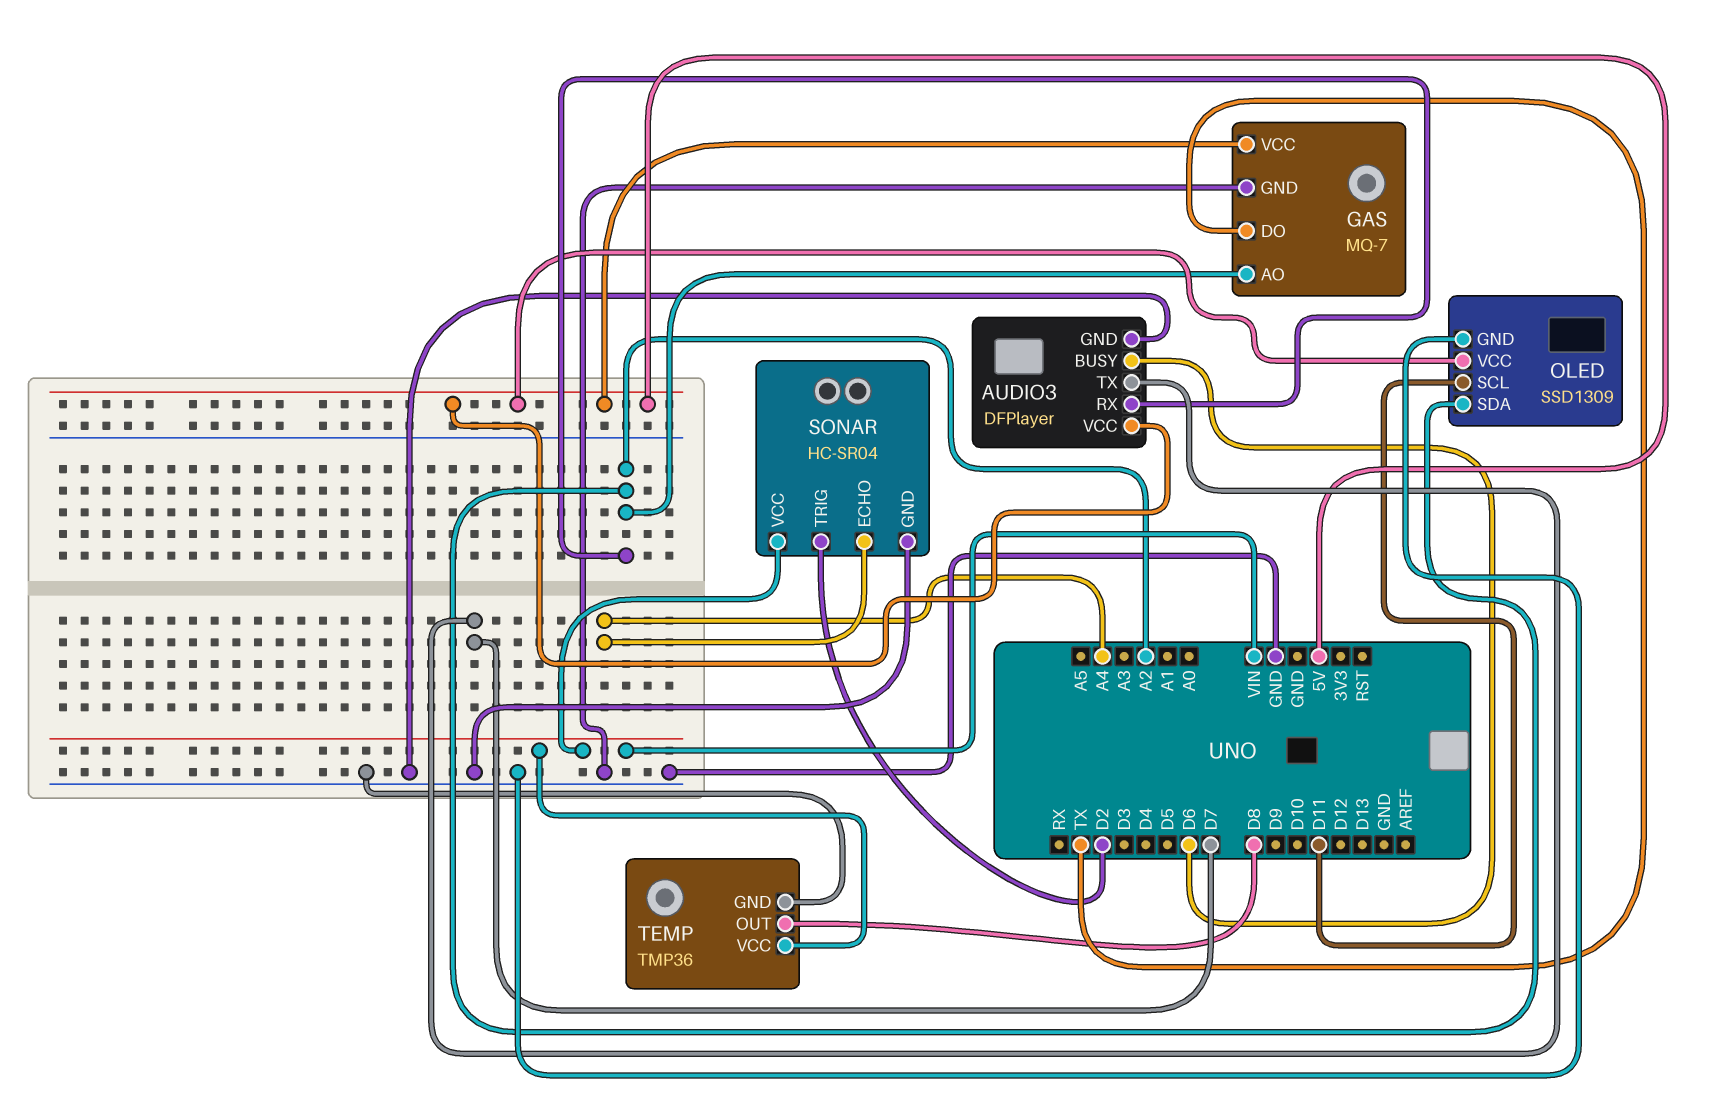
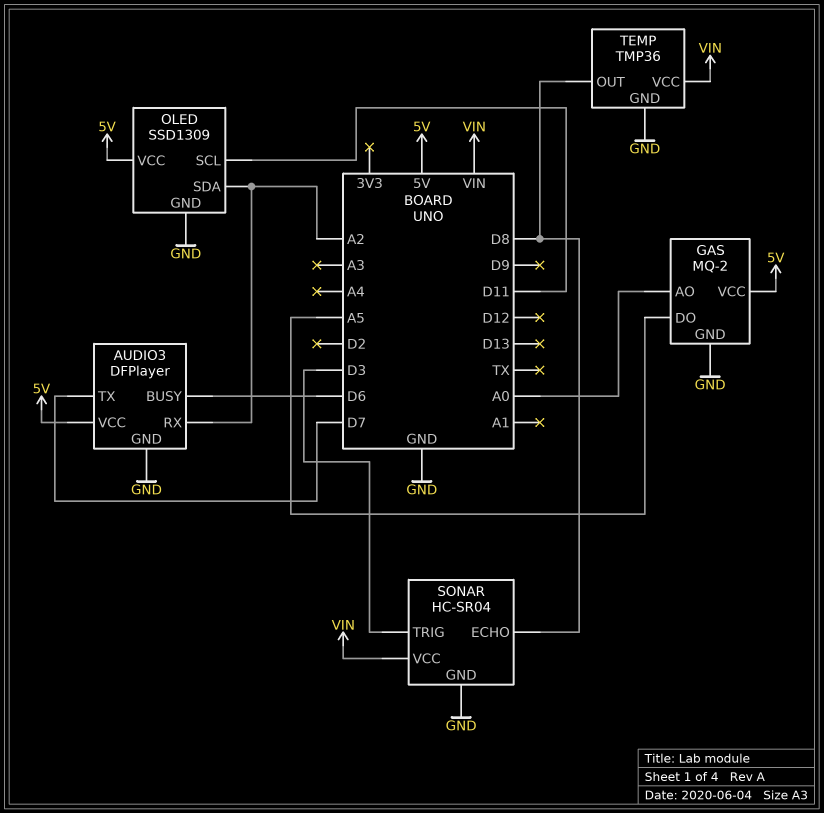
GAS: MQ-7 -> MQ-2
GAS pin AO: A2 -> A0
GAS pin DO: TX -> A5
SONAR pin ECHO: A4 -> D8
SONAR pin TRIG: D2 -> D3

